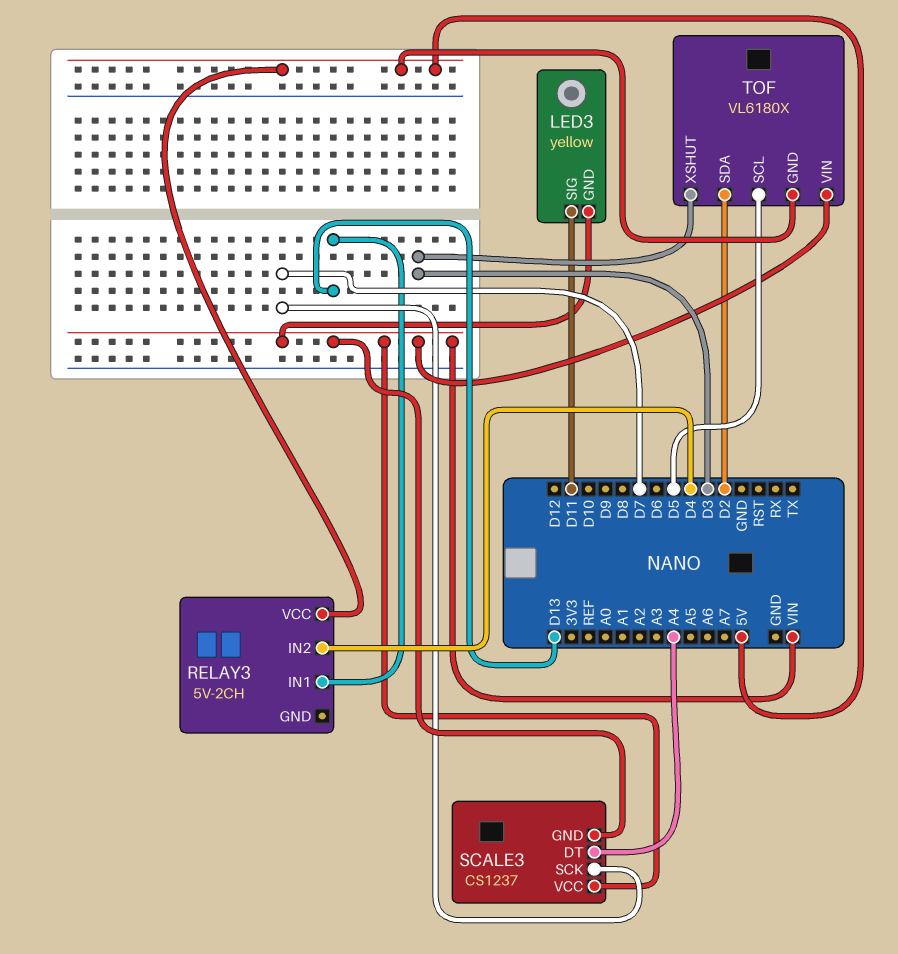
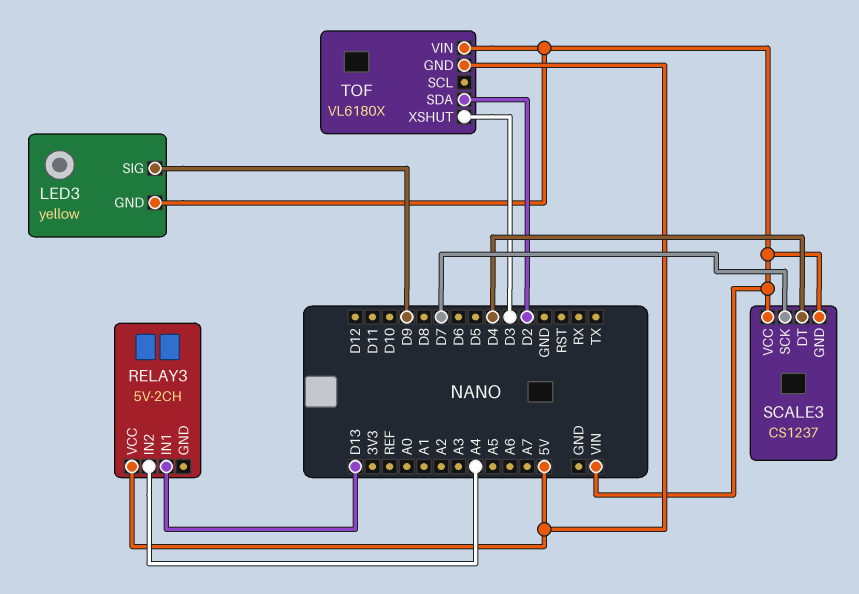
LED3 pin SIG: D11 -> D9
RELAY3 pin IN2: D4 -> A4
SCALE3 pin DT: A4 -> D4
TOF pin SCL: D5 -> none

